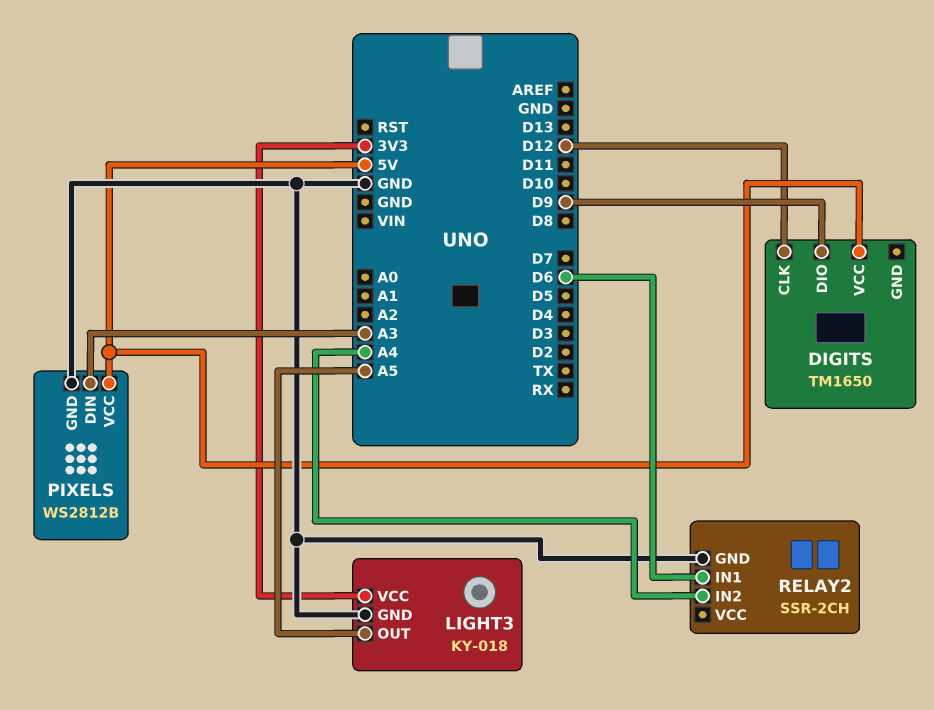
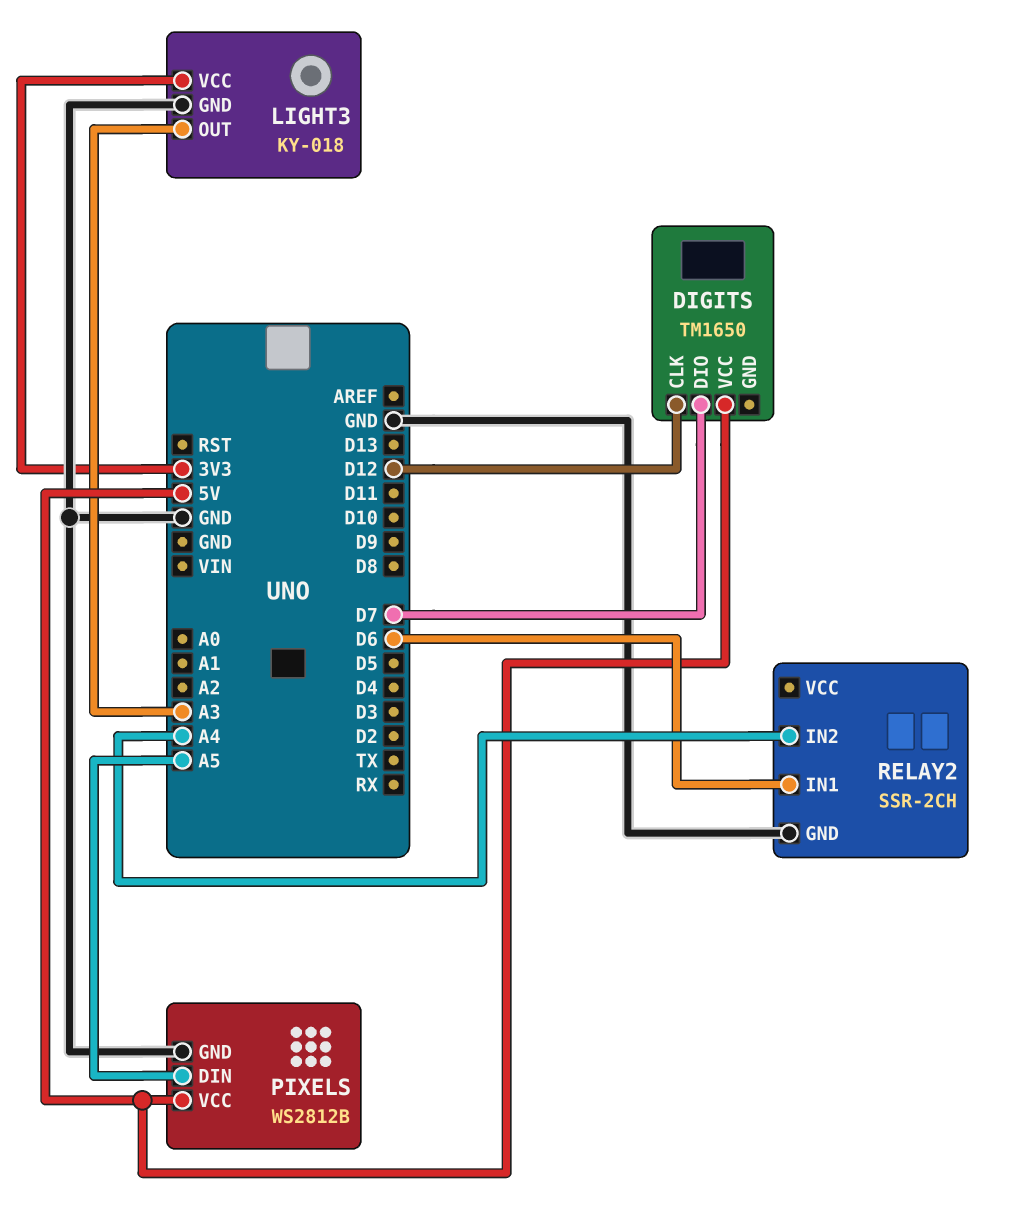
DIGITS pin DIO: D9 -> D7
LIGHT3 pin OUT: A5 -> A3
PIXELS pin DIN: A3 -> A5

